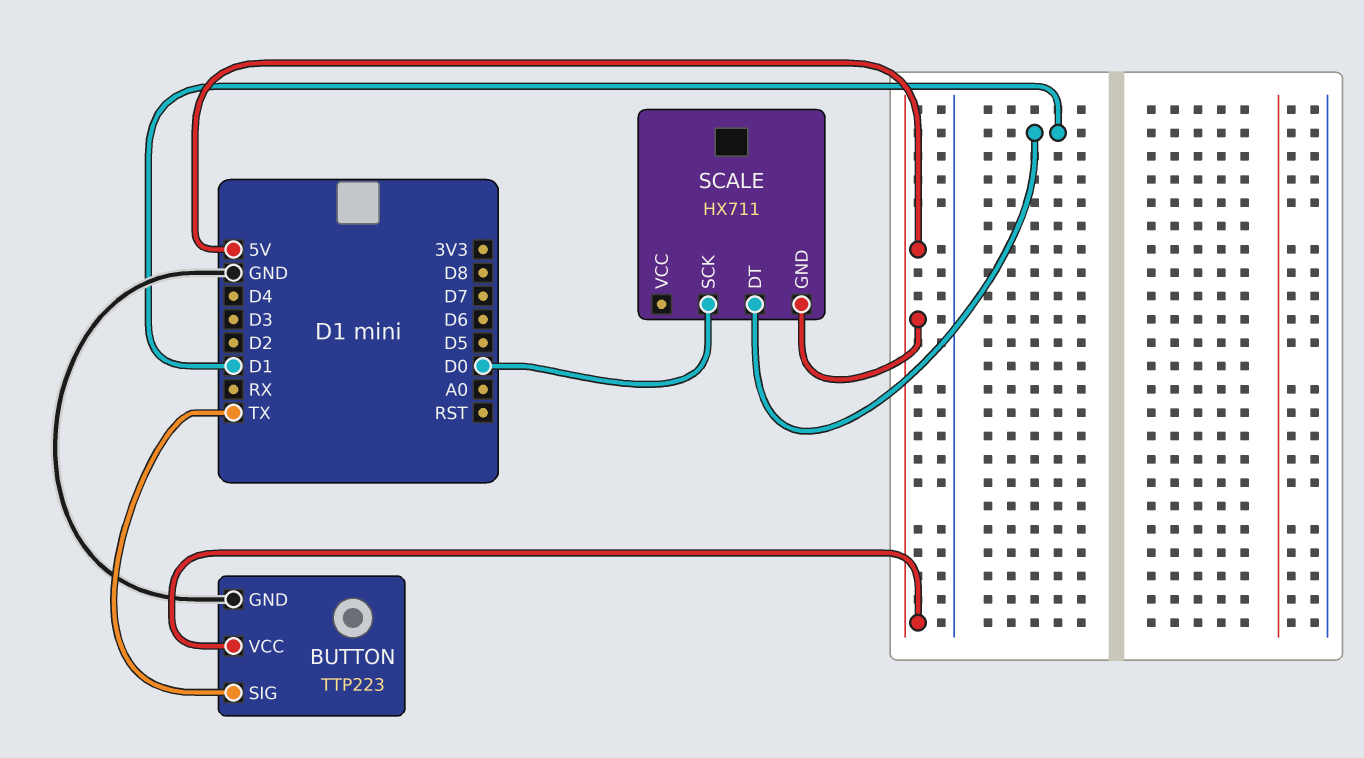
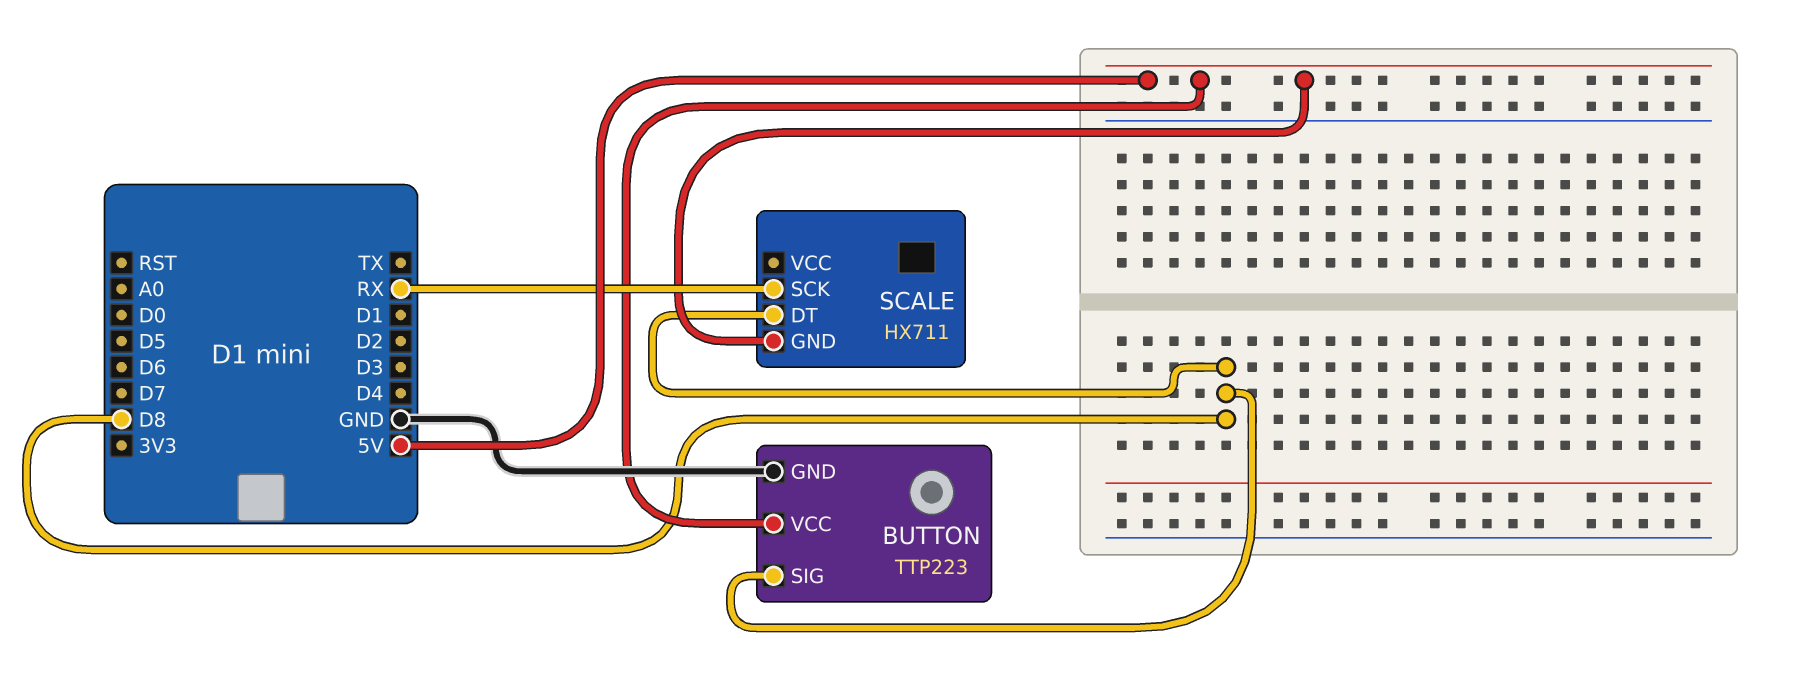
BUTTON pin SIG: TX -> D8
SCALE pin DT: D1 -> D8
SCALE pin SCK: D0 -> RX

